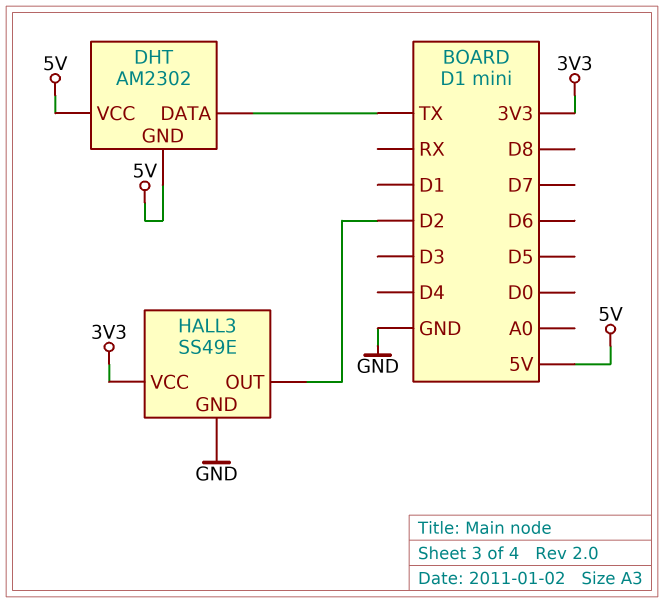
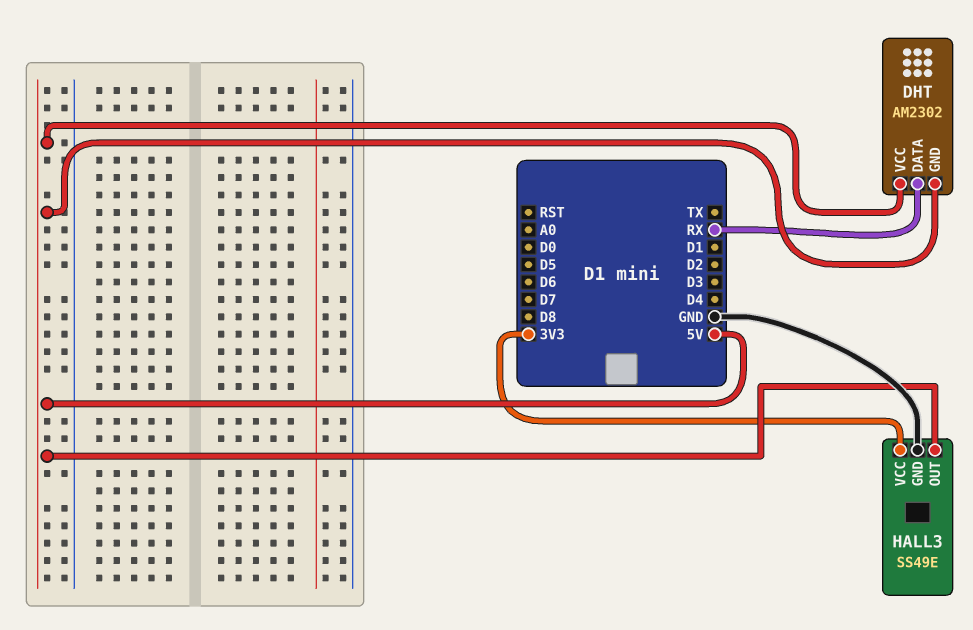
DHT pin DATA: TX -> RX
HALL3 pin OUT: D2 -> 5V

